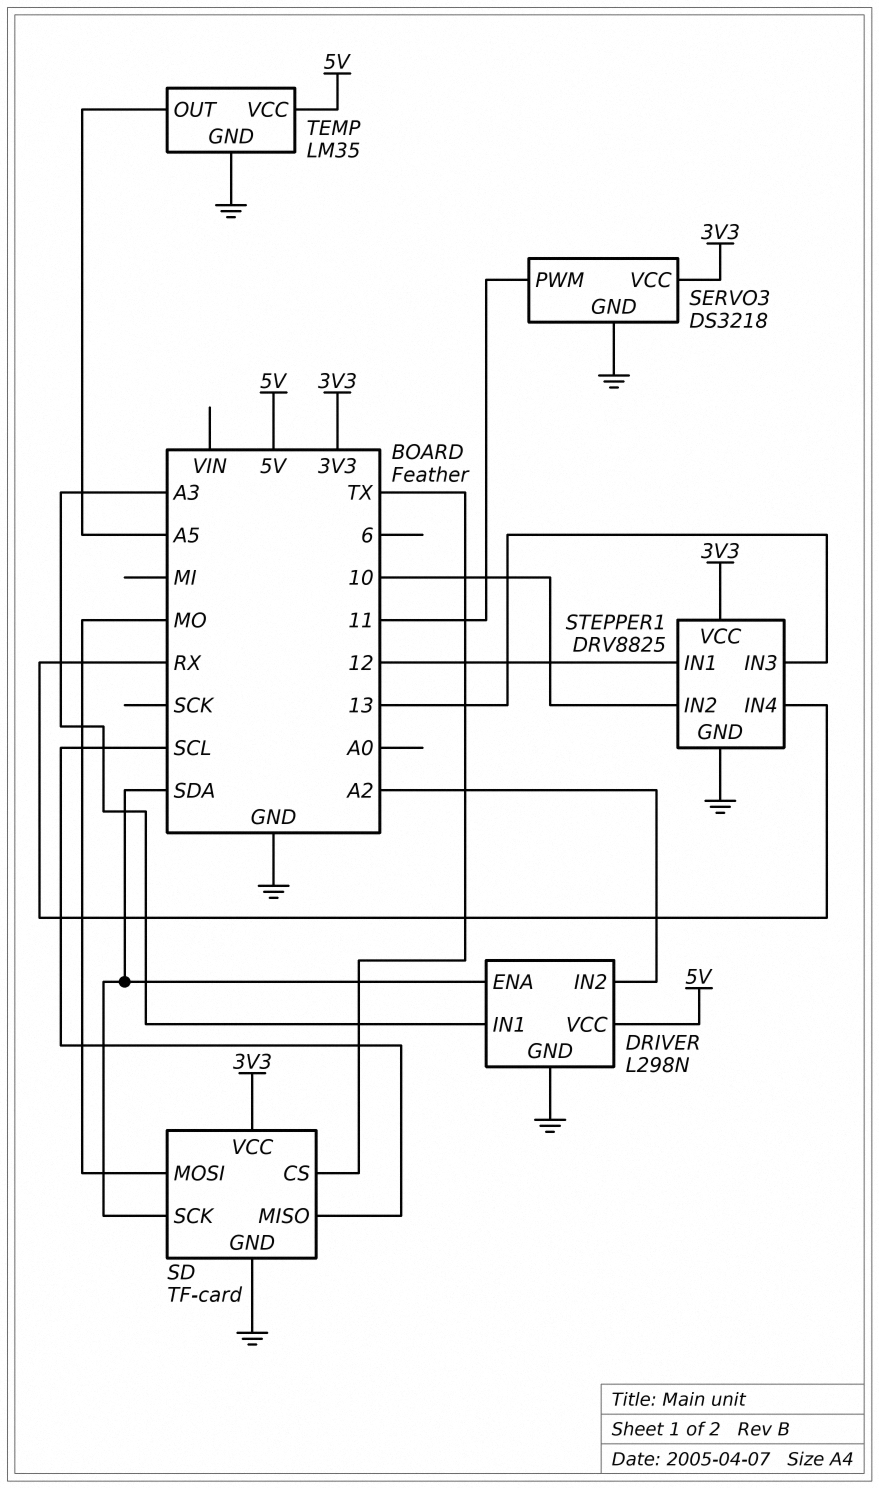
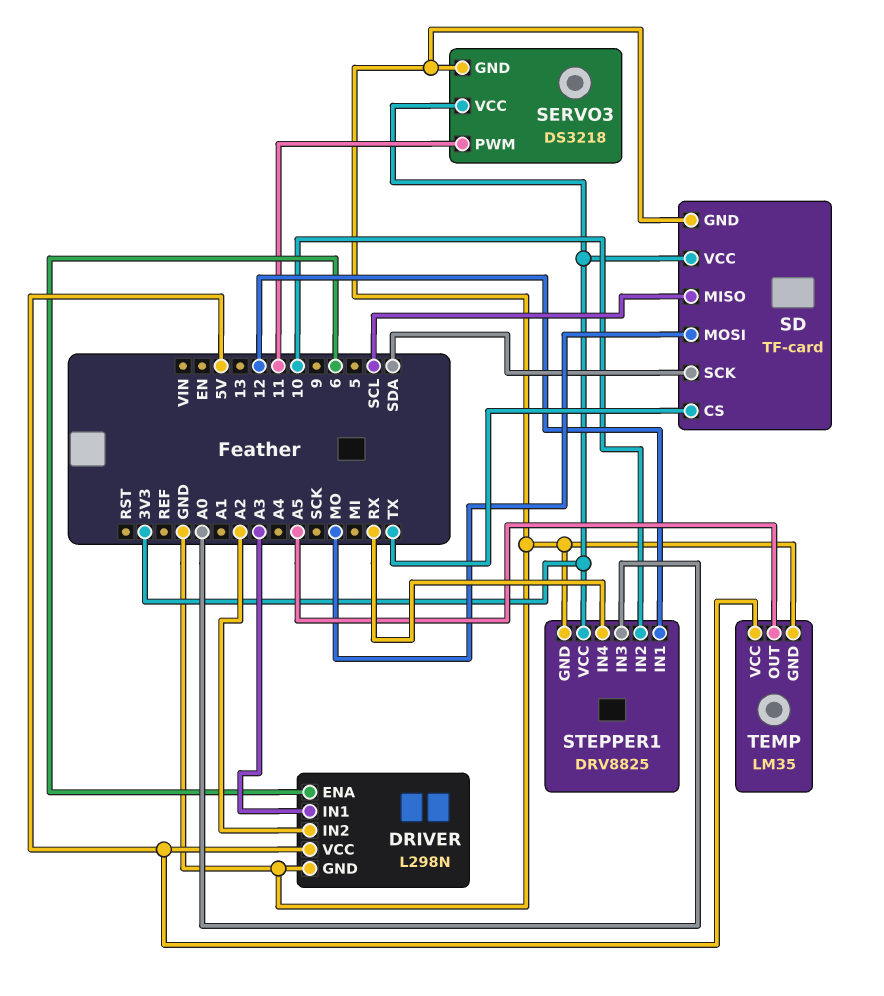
DRIVER pin ENA: SDA -> 6
STEPPER1 pin IN3: 13 -> A0

